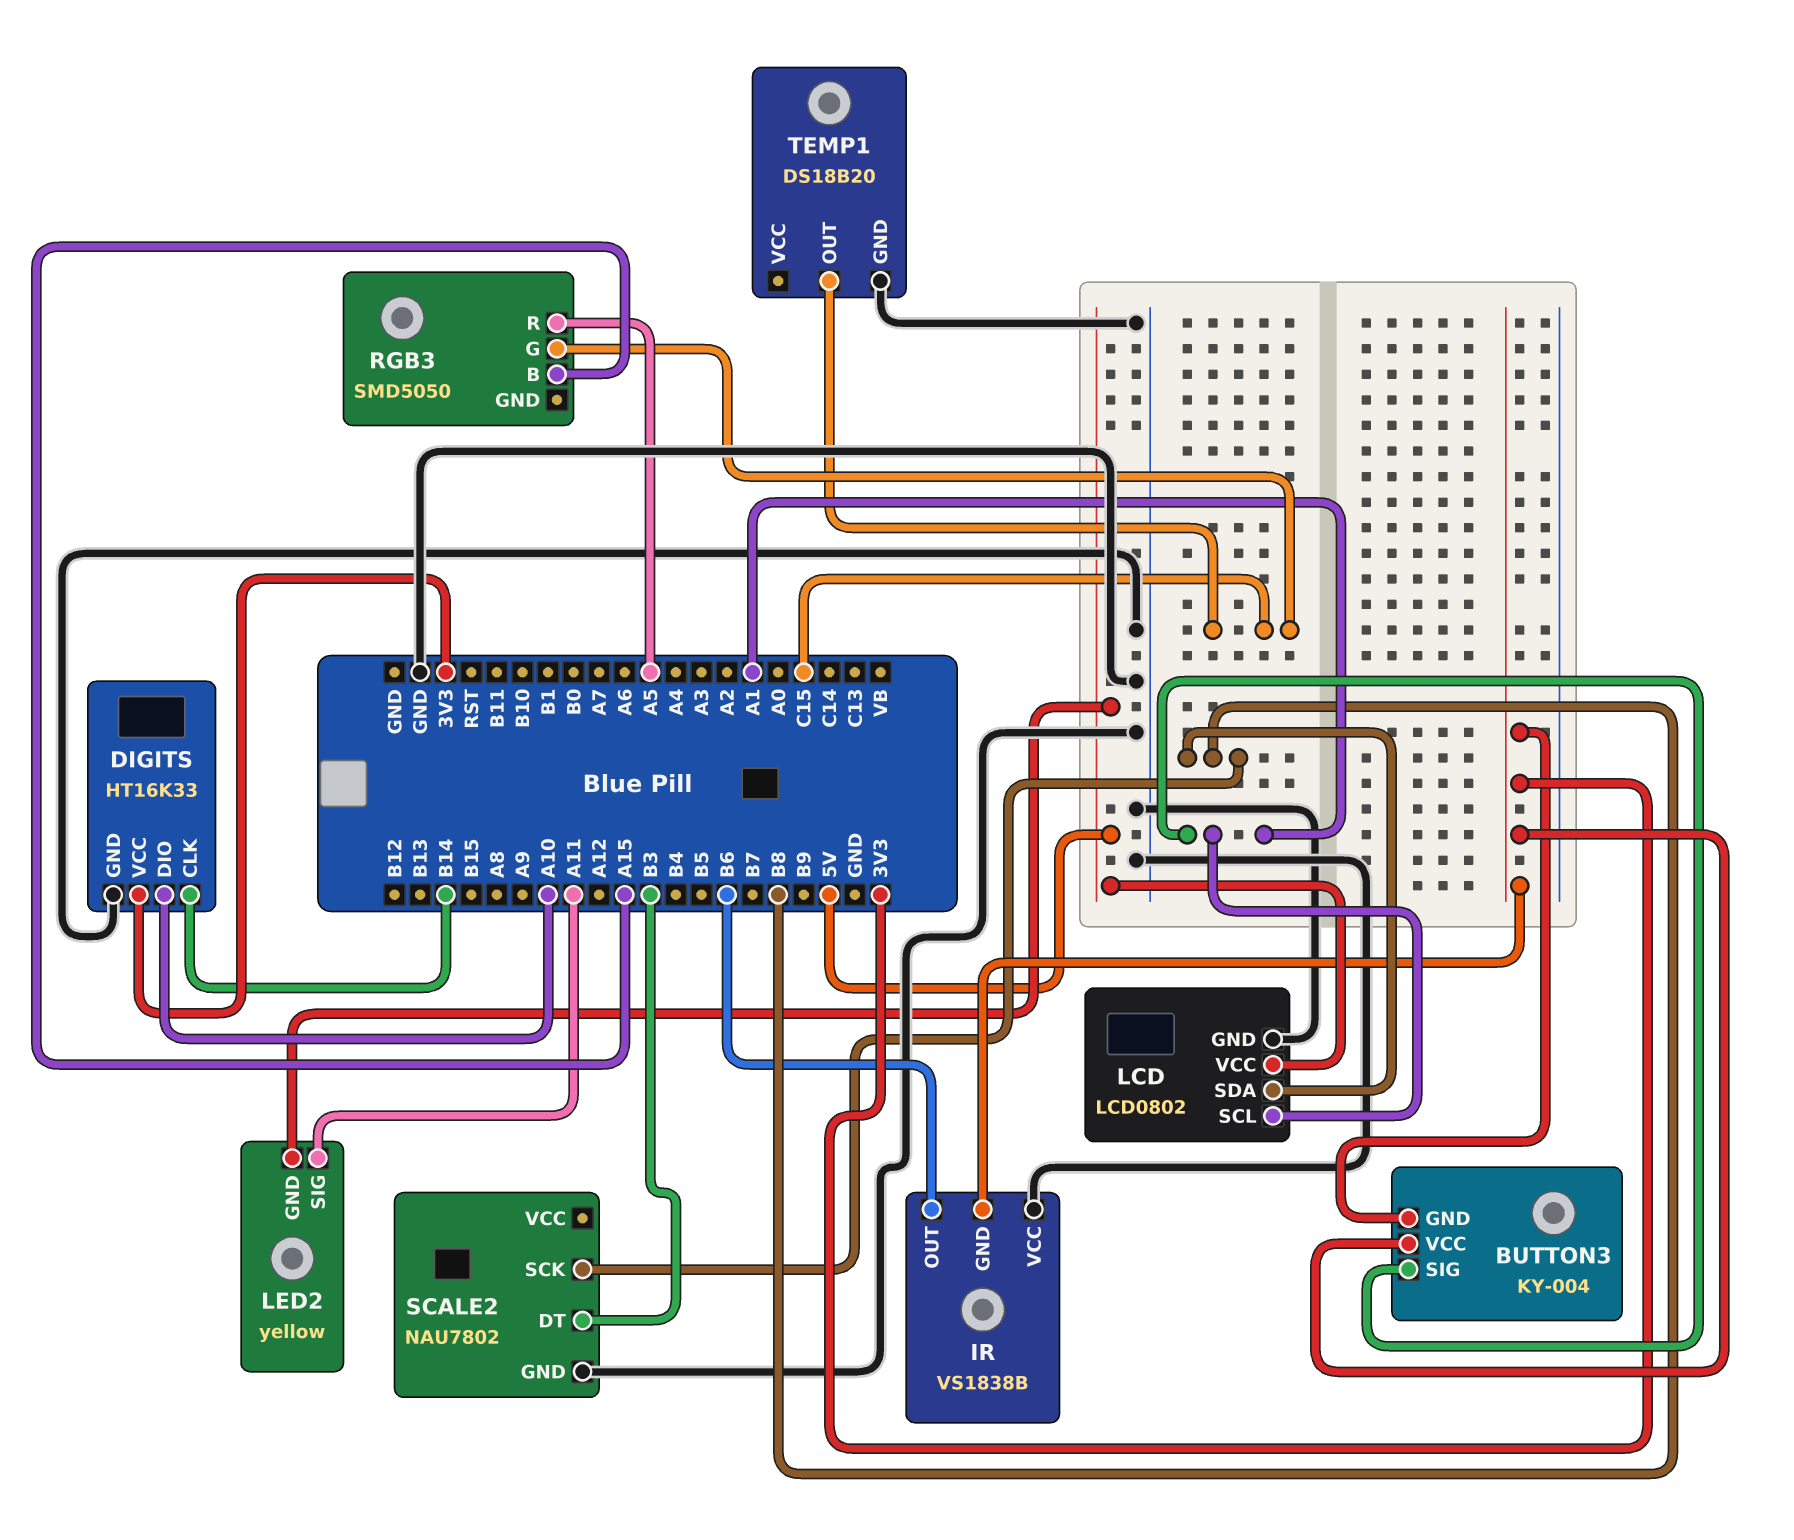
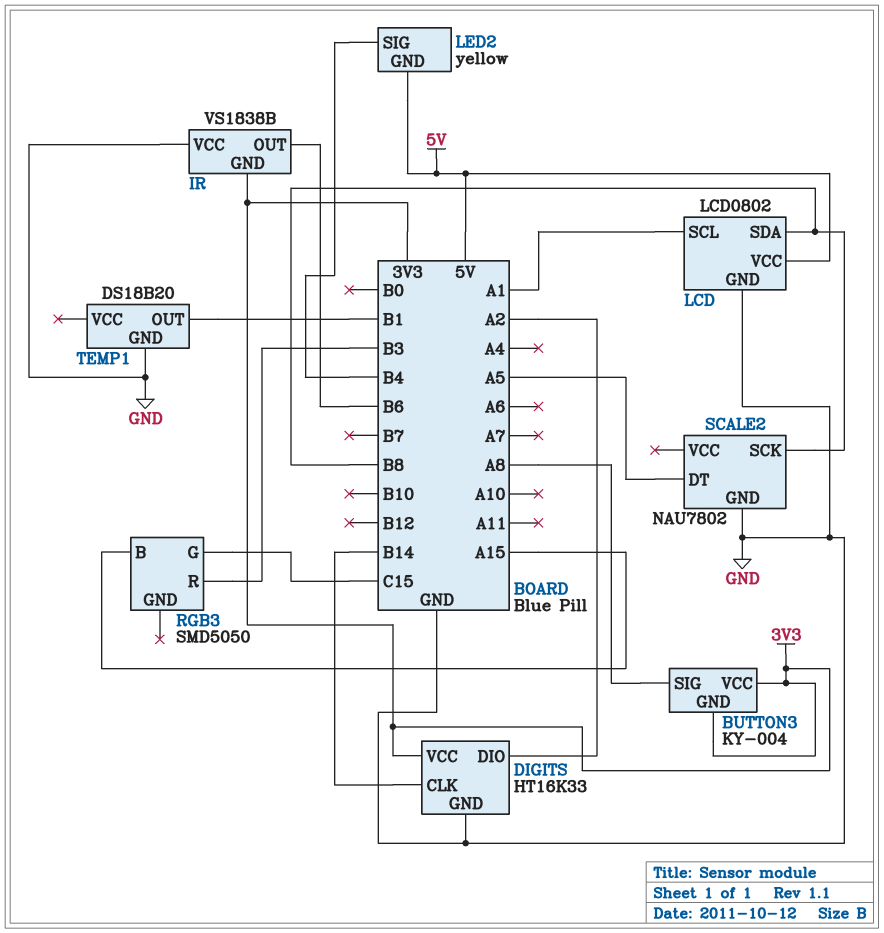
BUTTON3 pin SIG: A1 -> A8
DIGITS pin DIO: A10 -> A2
LED2 pin SIG: A11 -> B4
RGB3 pin R: A5 -> B3
SCALE2 pin DT: B3 -> A5
TEMP1 pin OUT: C15 -> B1

